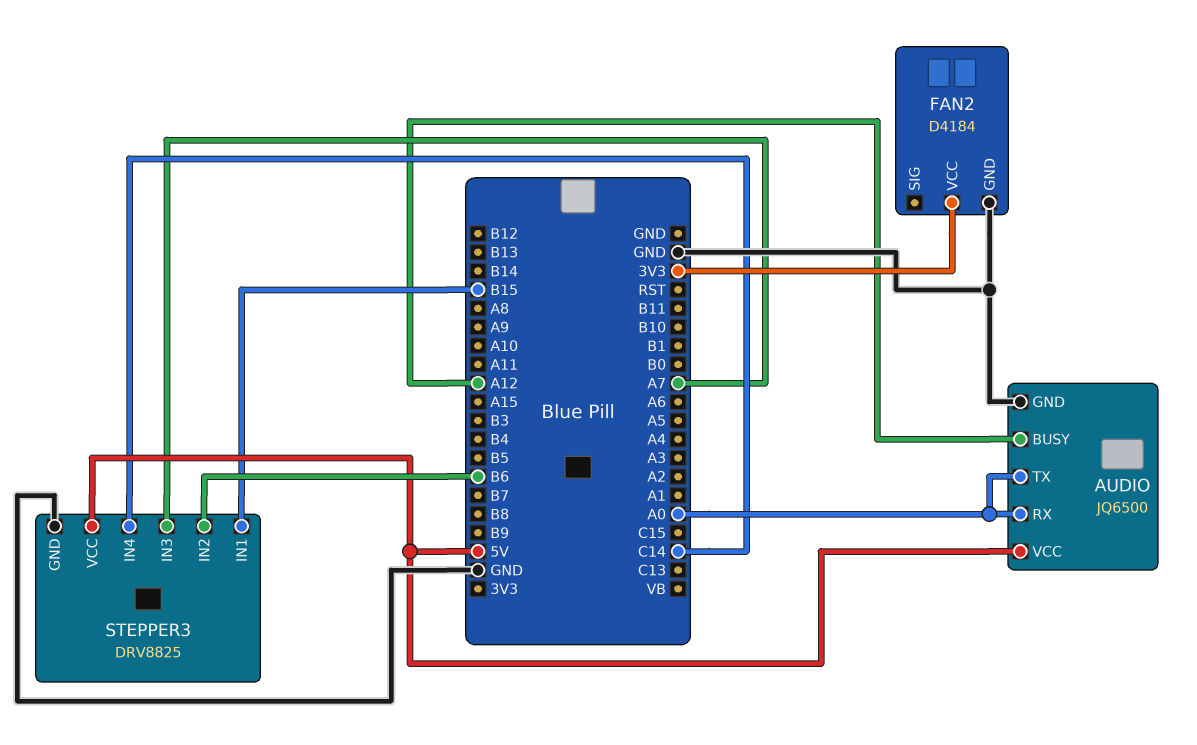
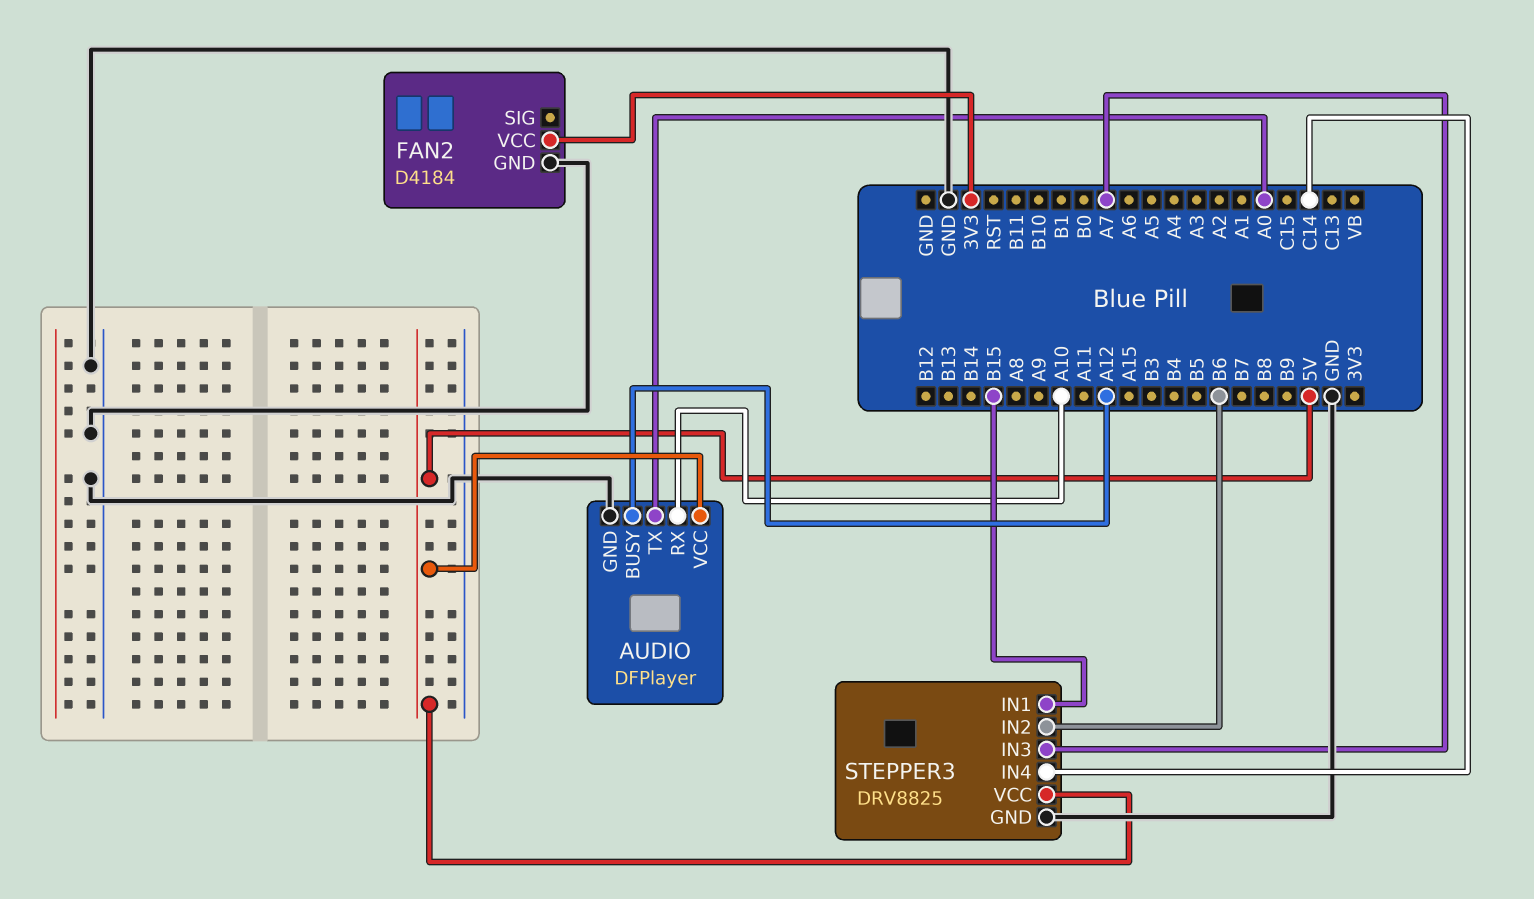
AUDIO: JQ6500 -> DFPlayer
AUDIO pin RX: A0 -> A10

